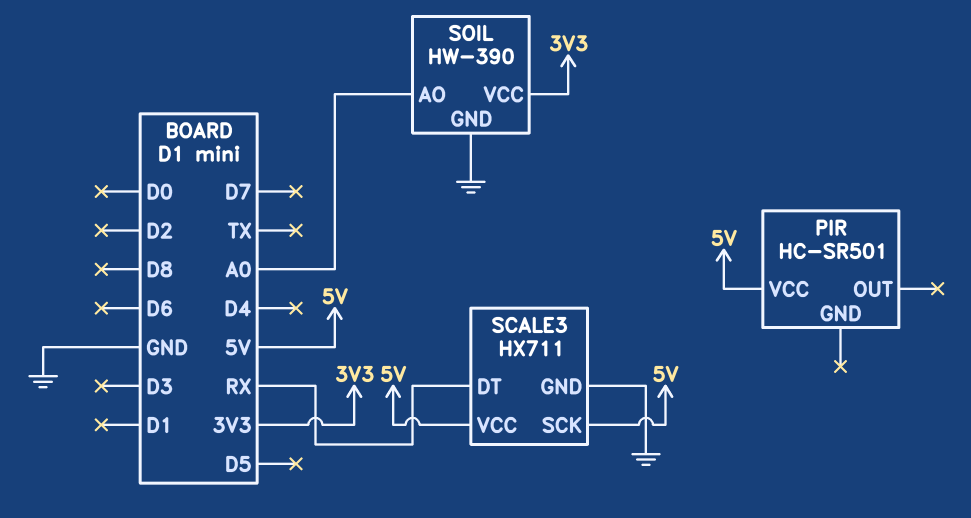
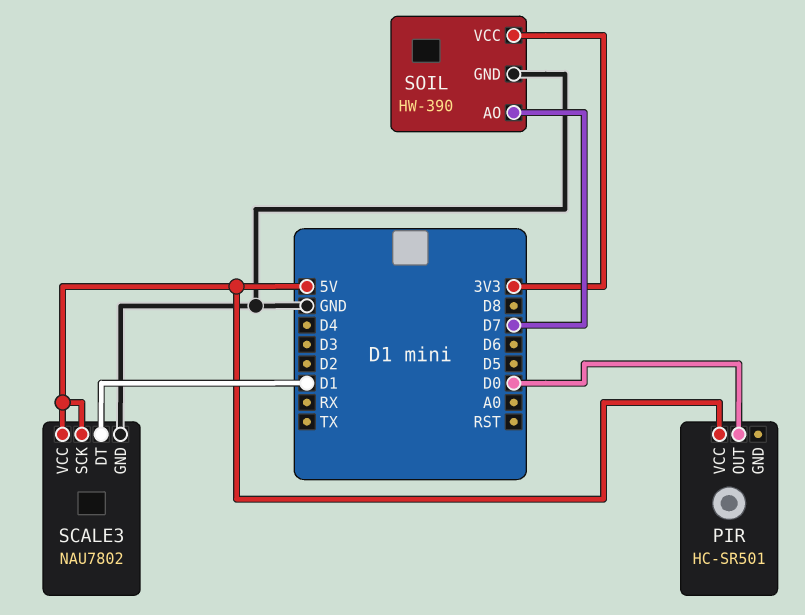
PIR pin OUT: none -> D0
SCALE3: HX711 -> NAU7802
SCALE3 pin DT: RX -> D1
SOIL pin AO: A0 -> D7

